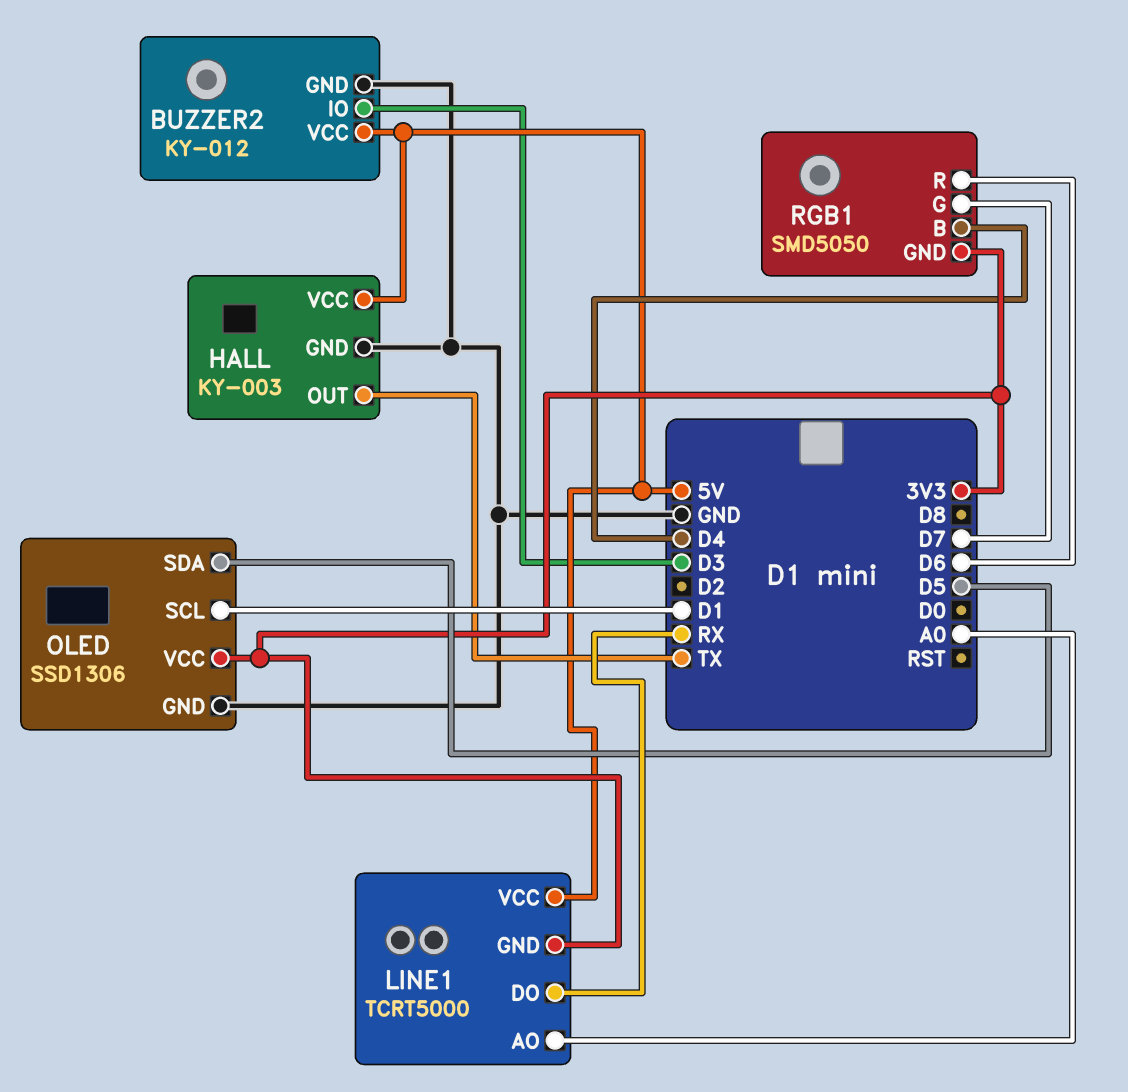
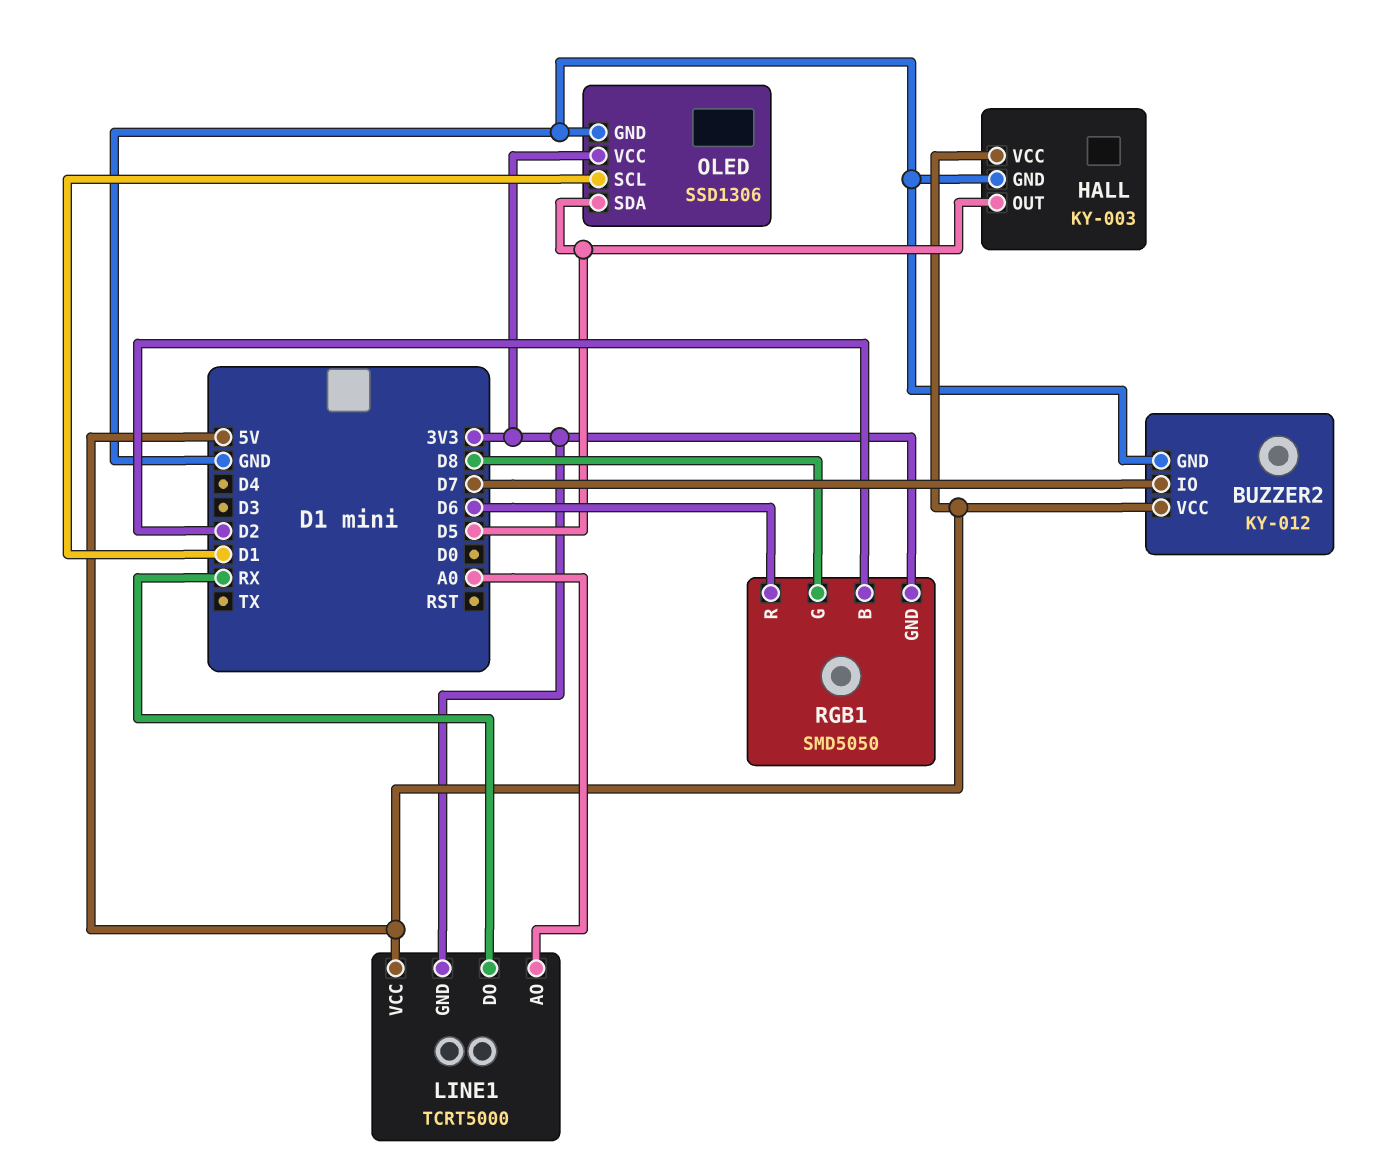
BUZZER2 pin IO: D3 -> D7
HALL pin OUT: TX -> D5
RGB1 pin B: D4 -> D2
RGB1 pin G: D7 -> D8

